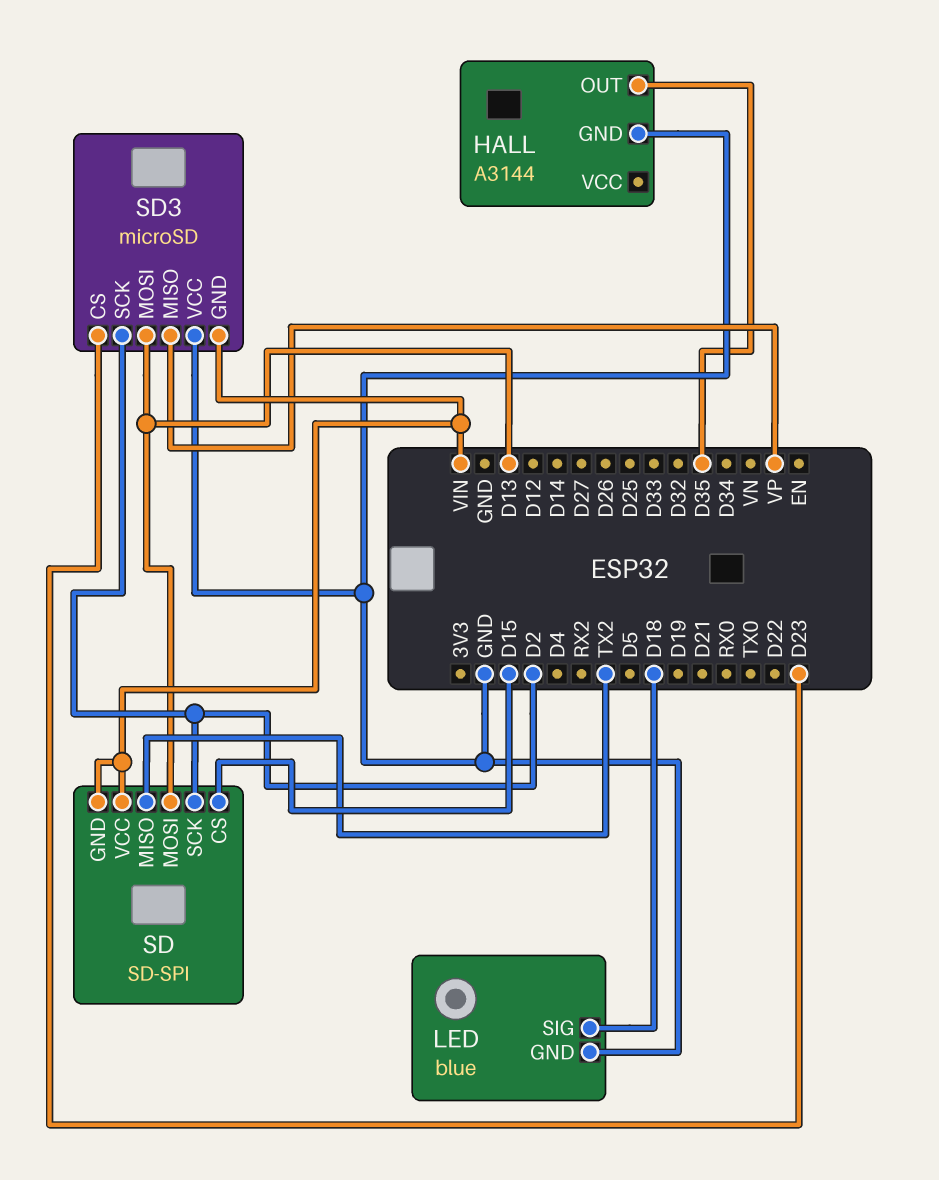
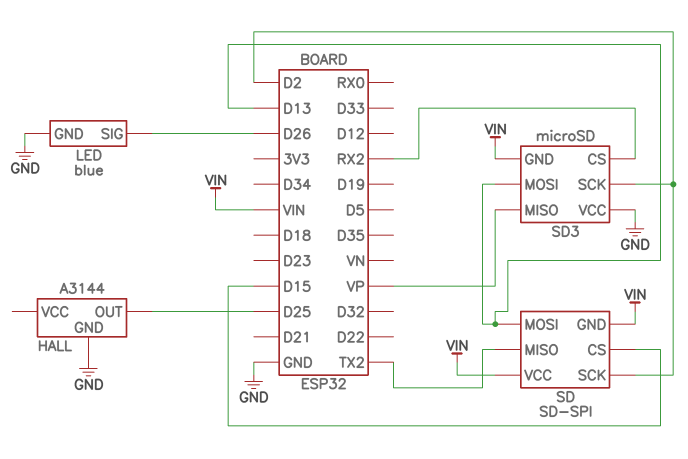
HALL pin OUT: D35 -> D25
LED pin SIG: D18 -> D26
SD3 pin CS: D23 -> RX2

